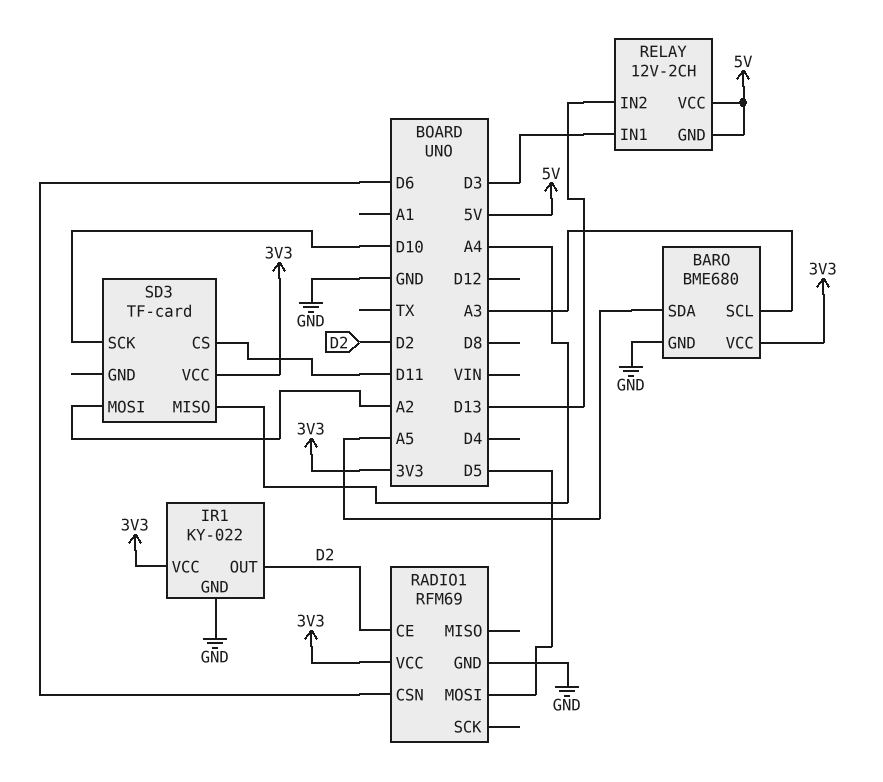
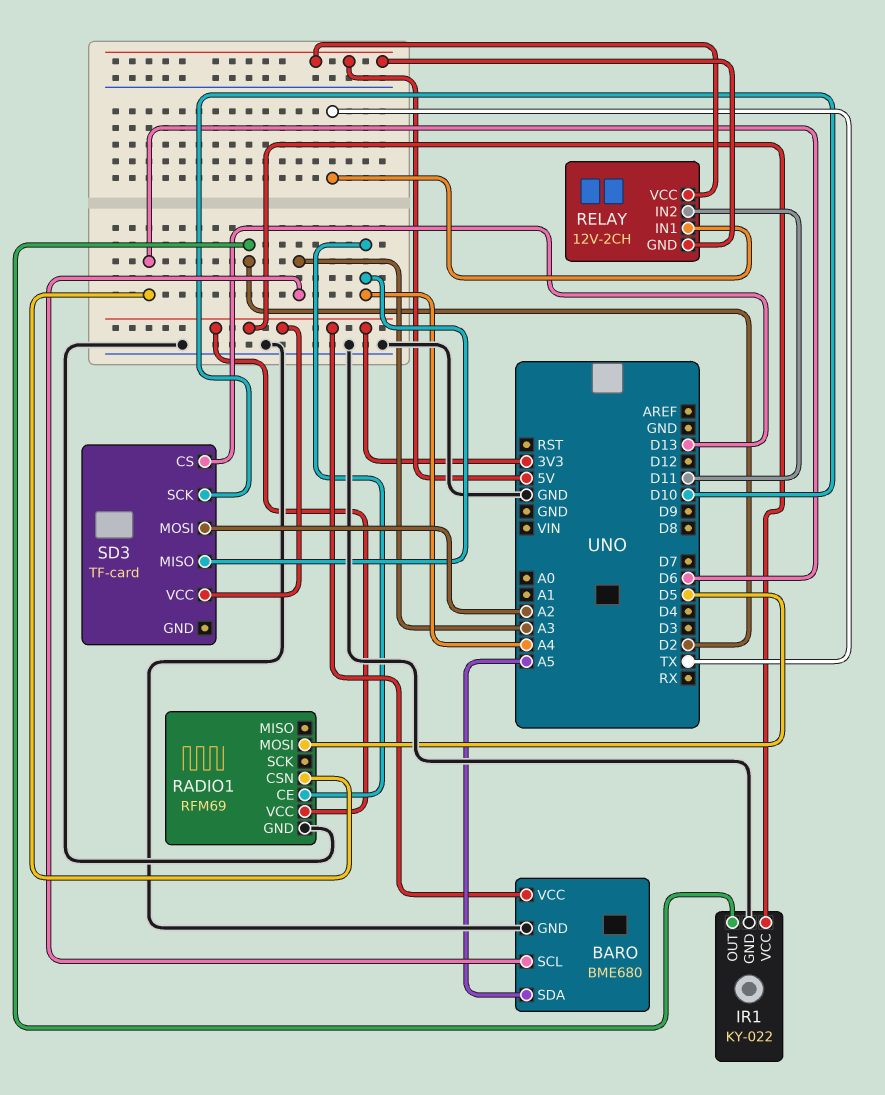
RADIO1 pin CE: D2 -> A4
RELAY pin IN1: D3 -> TX
RELAY pin IN2: D13 -> D11
SD3 pin CS: D11 -> D13

